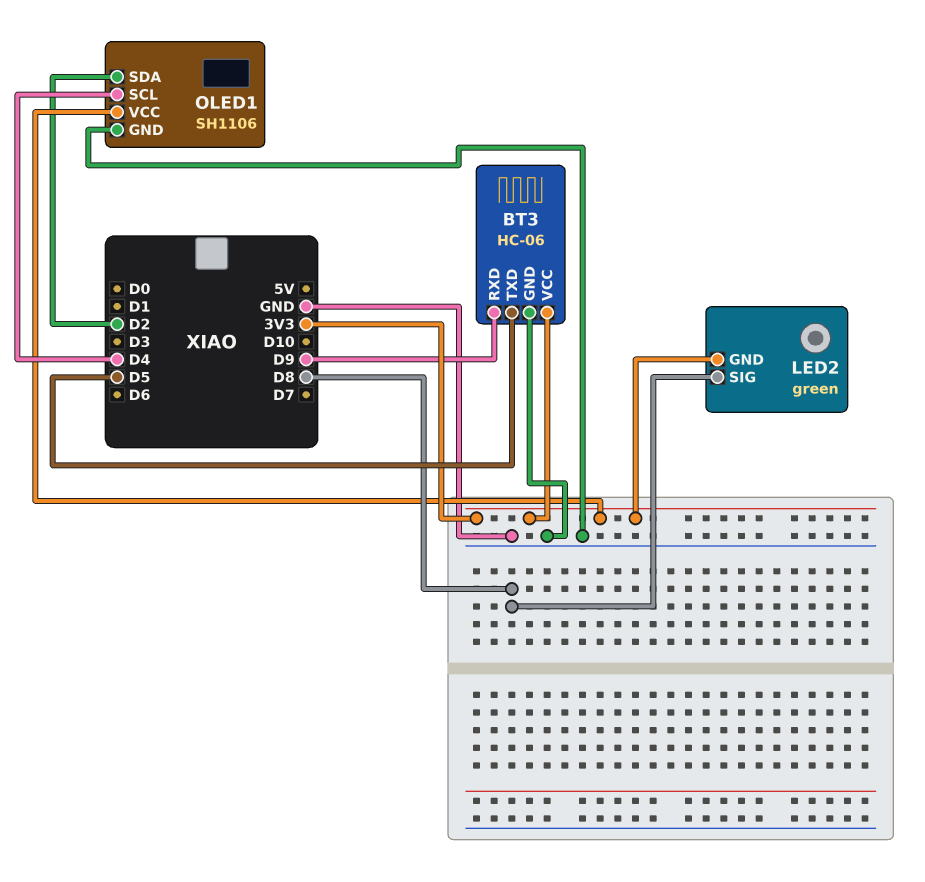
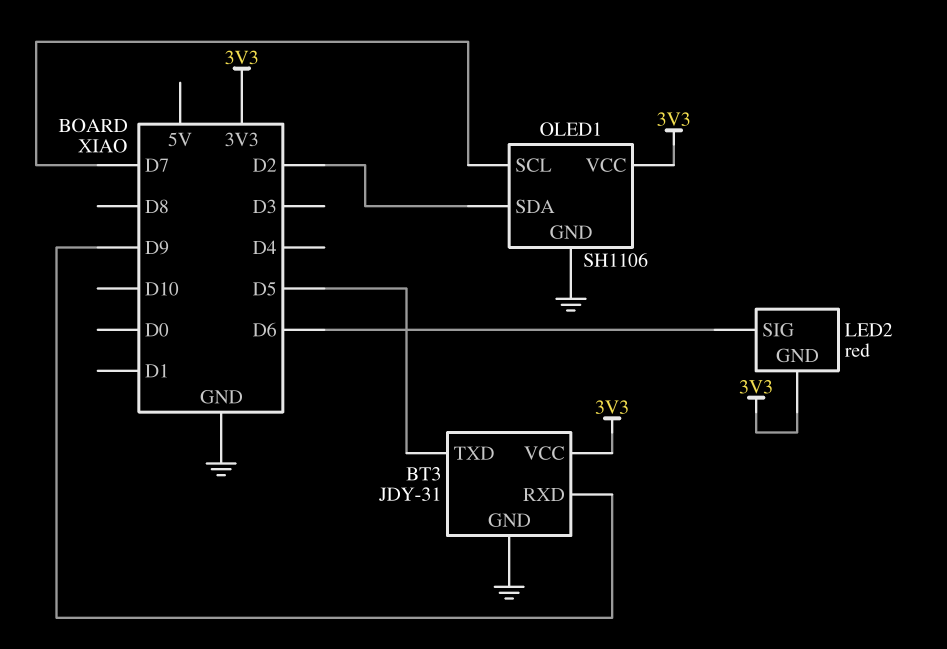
BT3: HC-06 -> JDY-31
LED2: green -> red
LED2 pin SIG: D8 -> D6
OLED1 pin SCL: D4 -> D7

